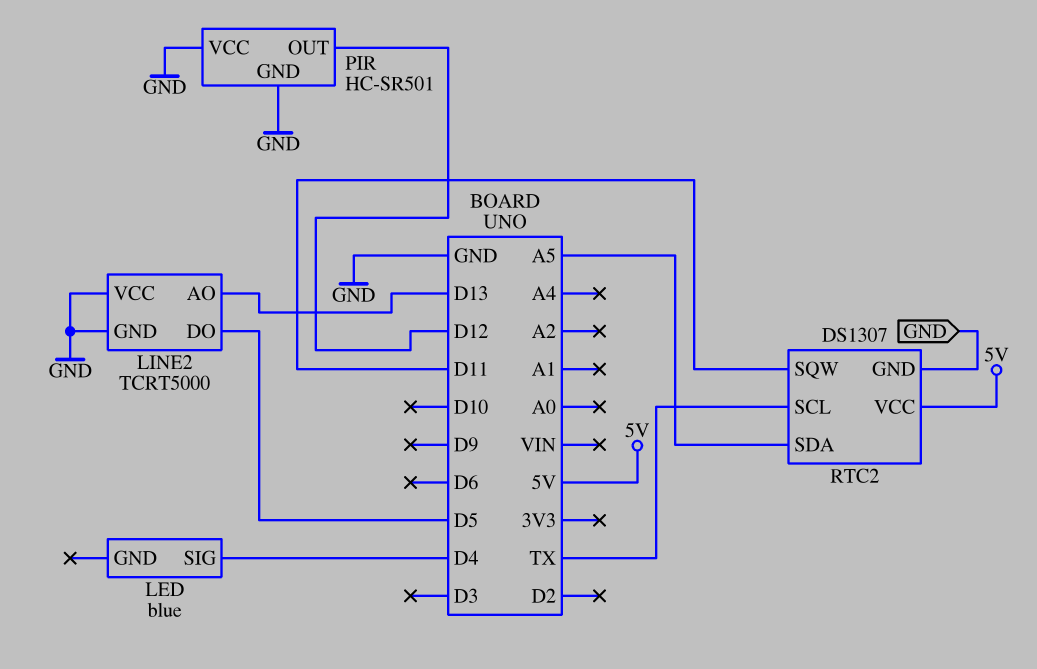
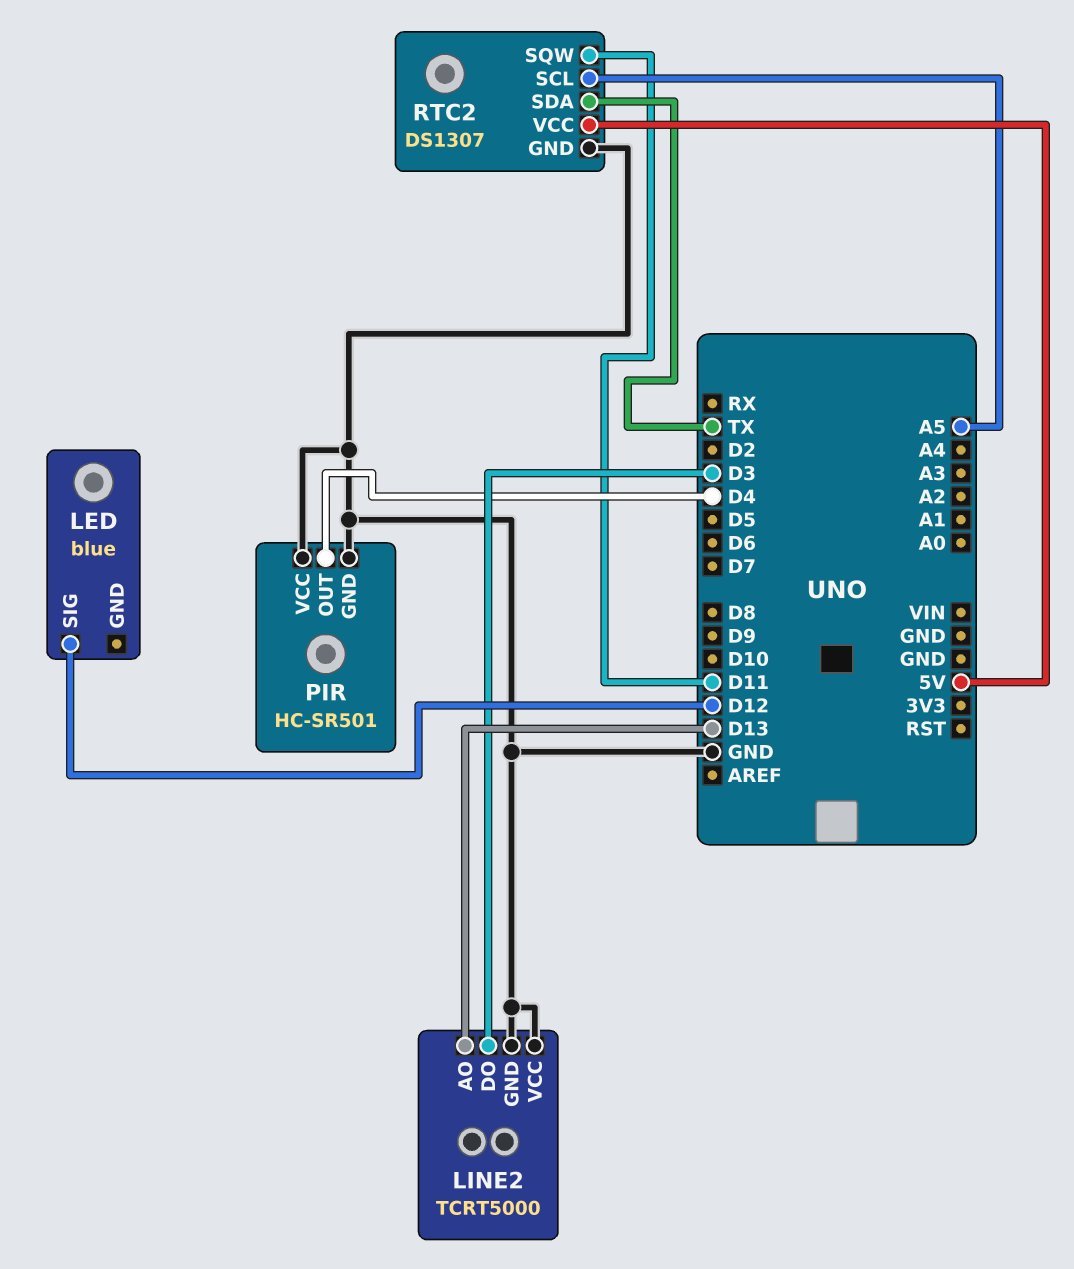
LED pin SIG: D4 -> D12
LINE2 pin DO: D5 -> D3
PIR pin OUT: D12 -> D4
RTC2 pin SCL: TX -> A5
RTC2 pin SDA: A5 -> TX

